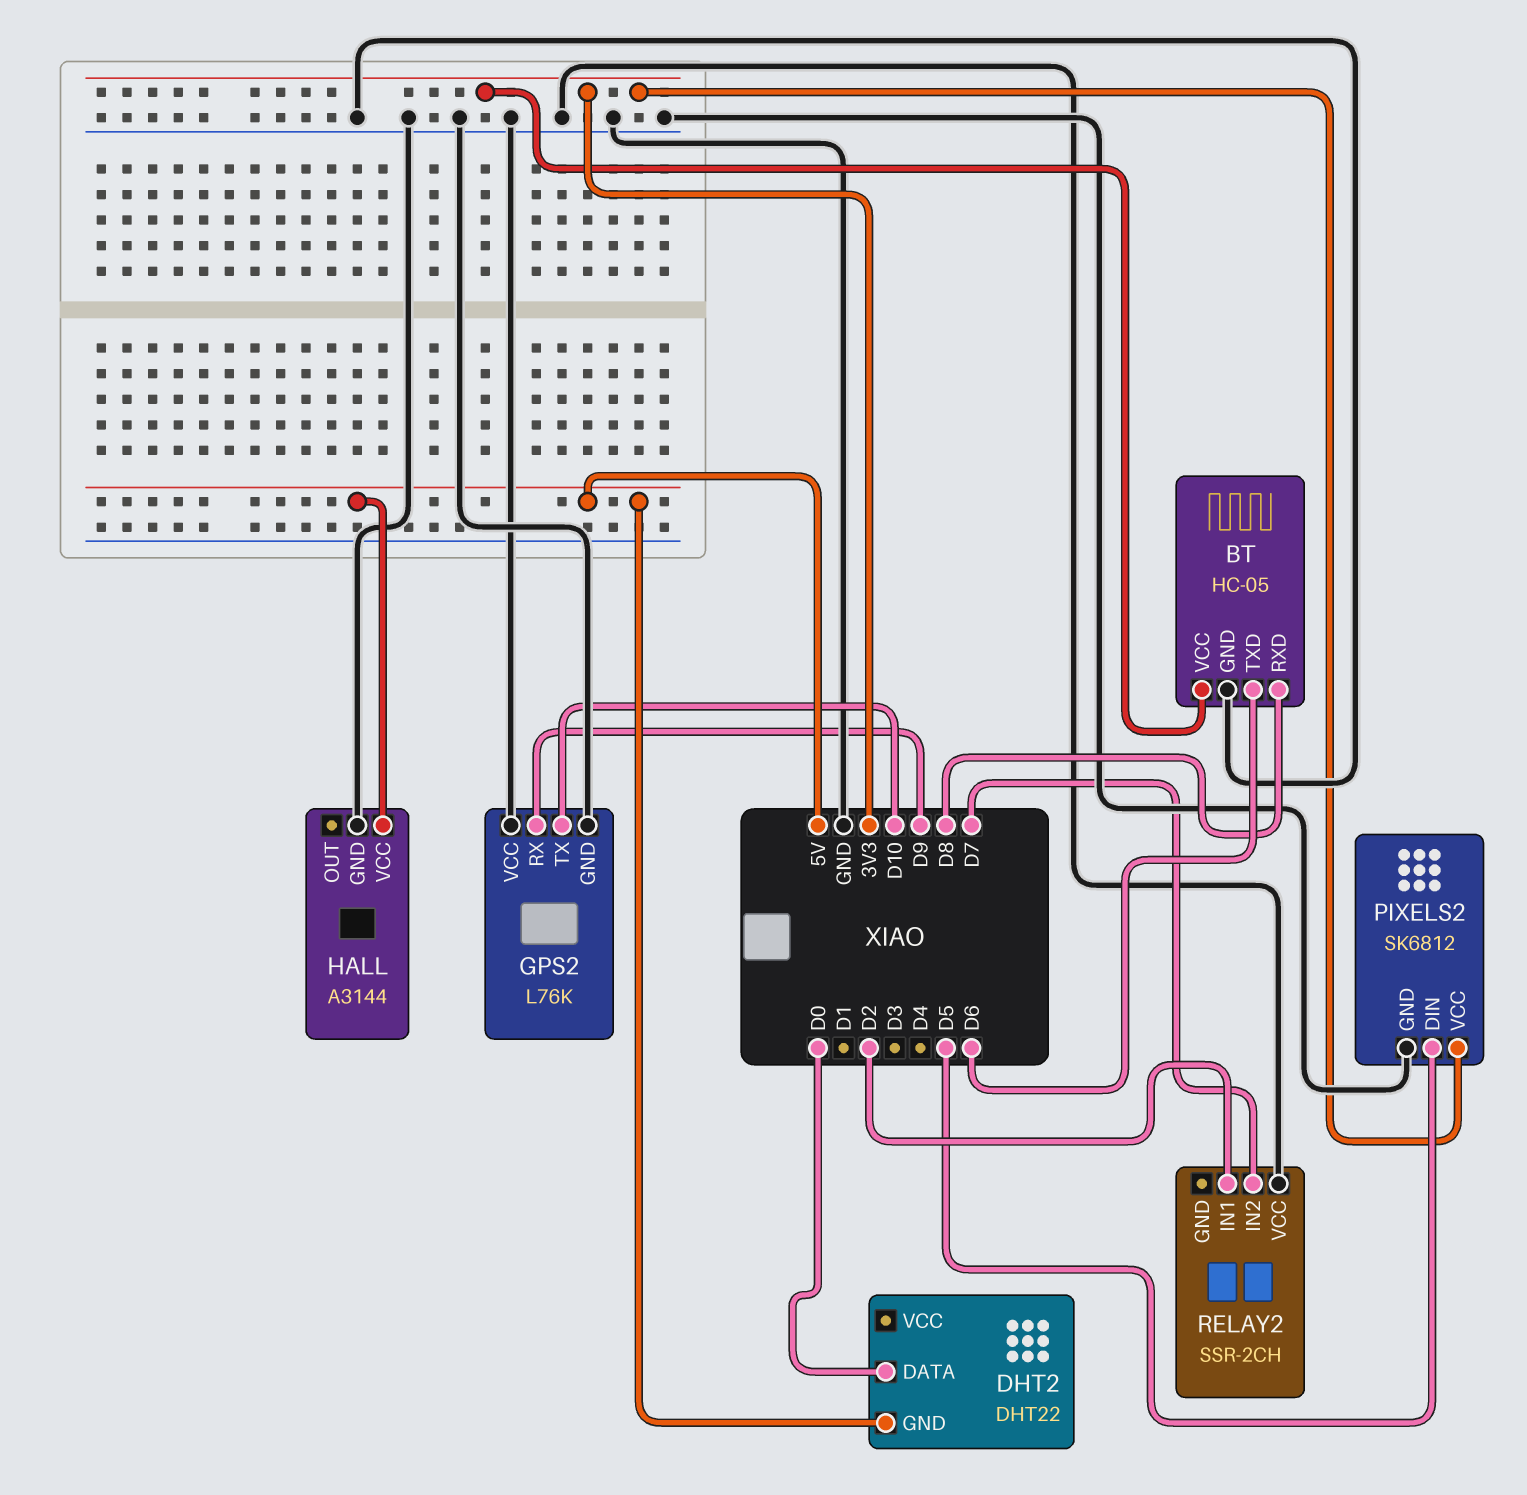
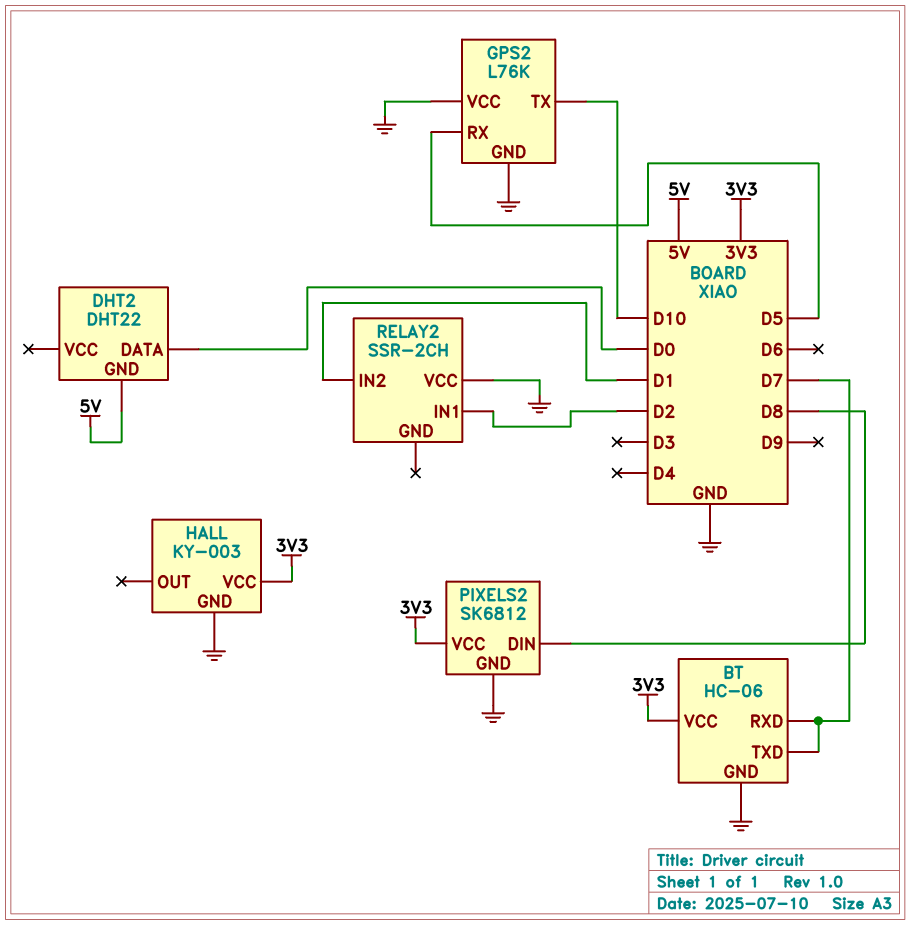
BT: HC-05 -> HC-06
BT pin RXD: D8 -> D7
BT pin TXD: D6 -> D7
GPS2 pin RX: D9 -> D5
HALL: A3144 -> KY-003
HALL pin VCC: 5V -> 3V3
PIXELS2 pin DIN: D5 -> D8
RELAY2 pin IN2: D7 -> D1

